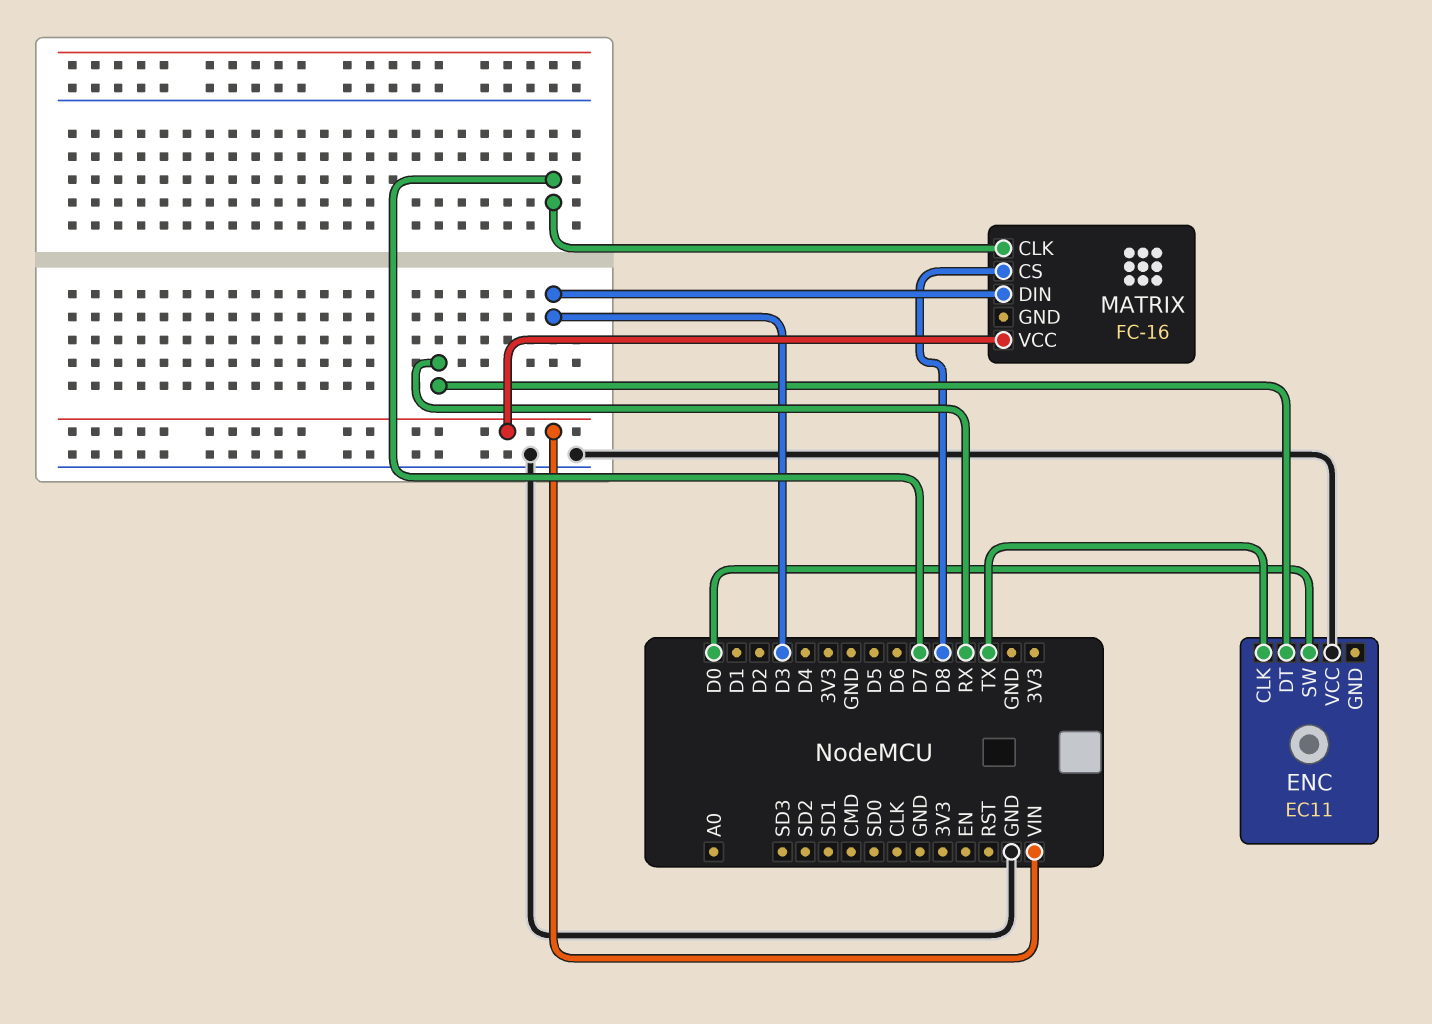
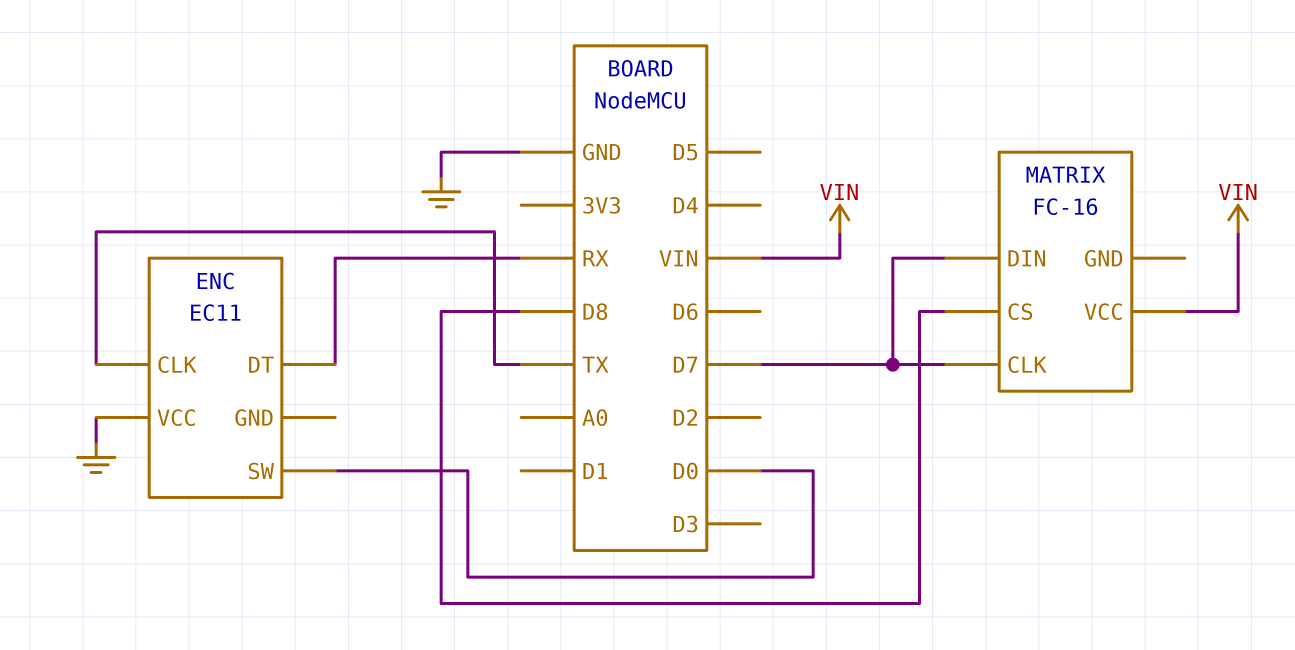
MATRIX pin DIN: D3 -> D7

